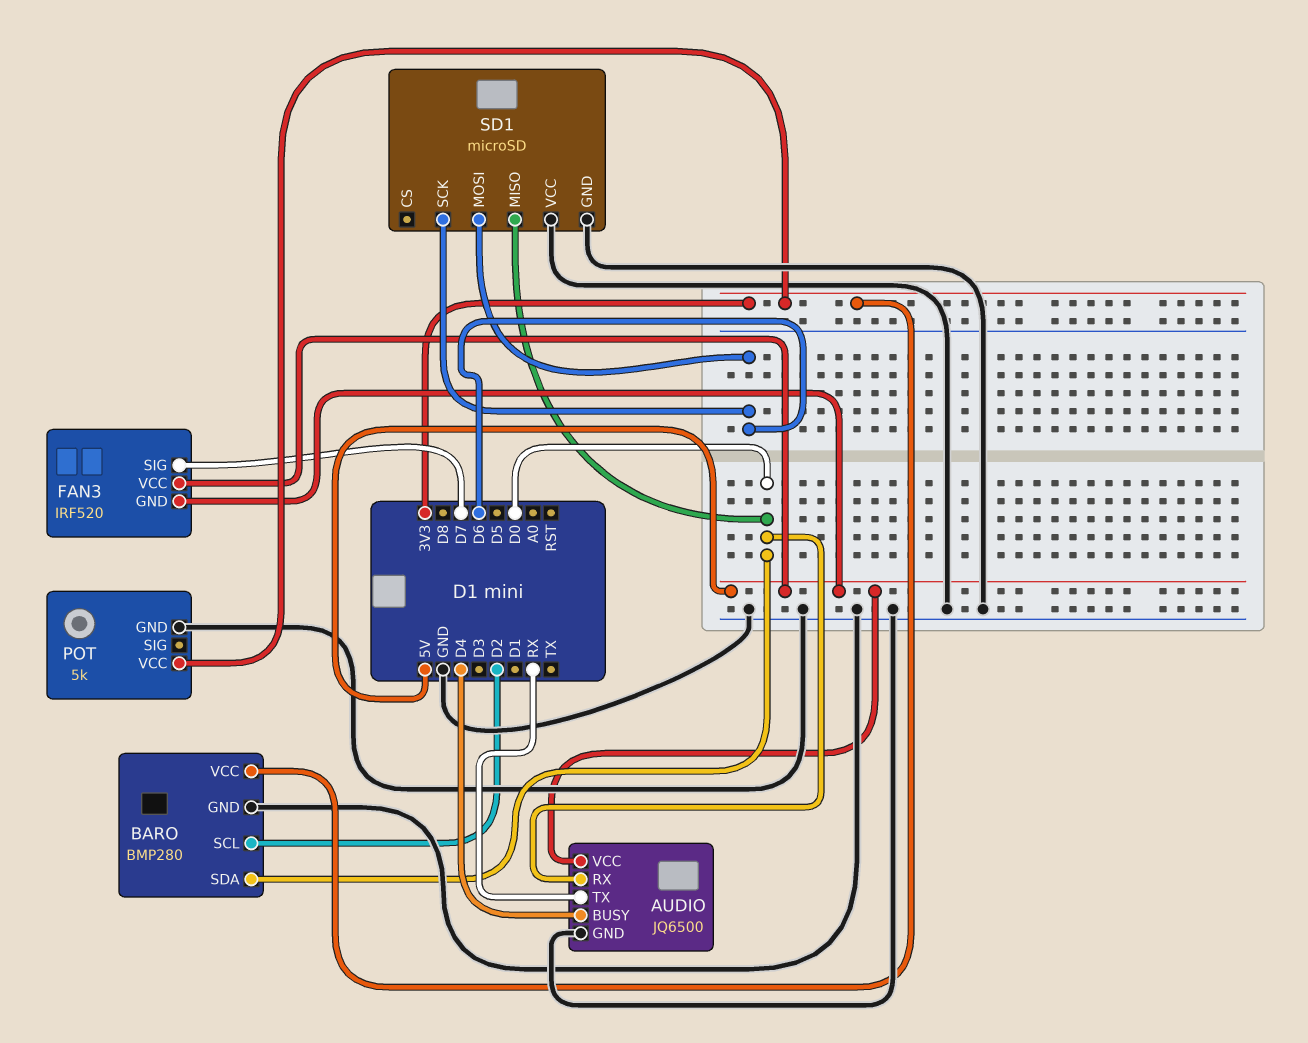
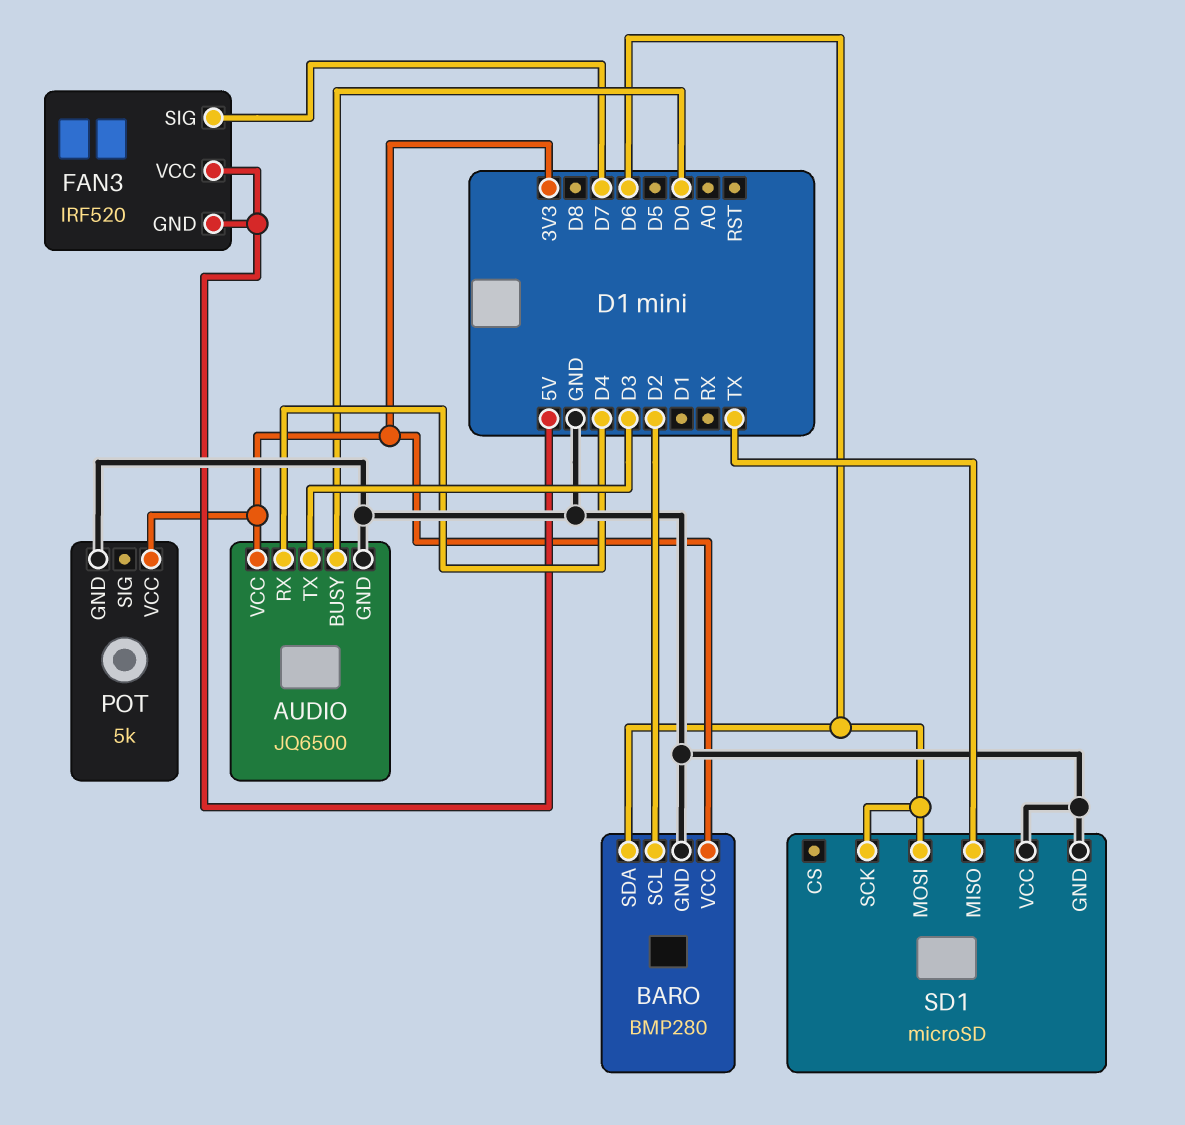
AUDIO pin BUSY: D4 -> D0
AUDIO pin RX: D0 -> D4
AUDIO pin TX: RX -> D3
AUDIO pin VCC: 5V -> 3V3
BARO pin SDA: D0 -> D6
SD1 pin MISO: D0 -> TX

